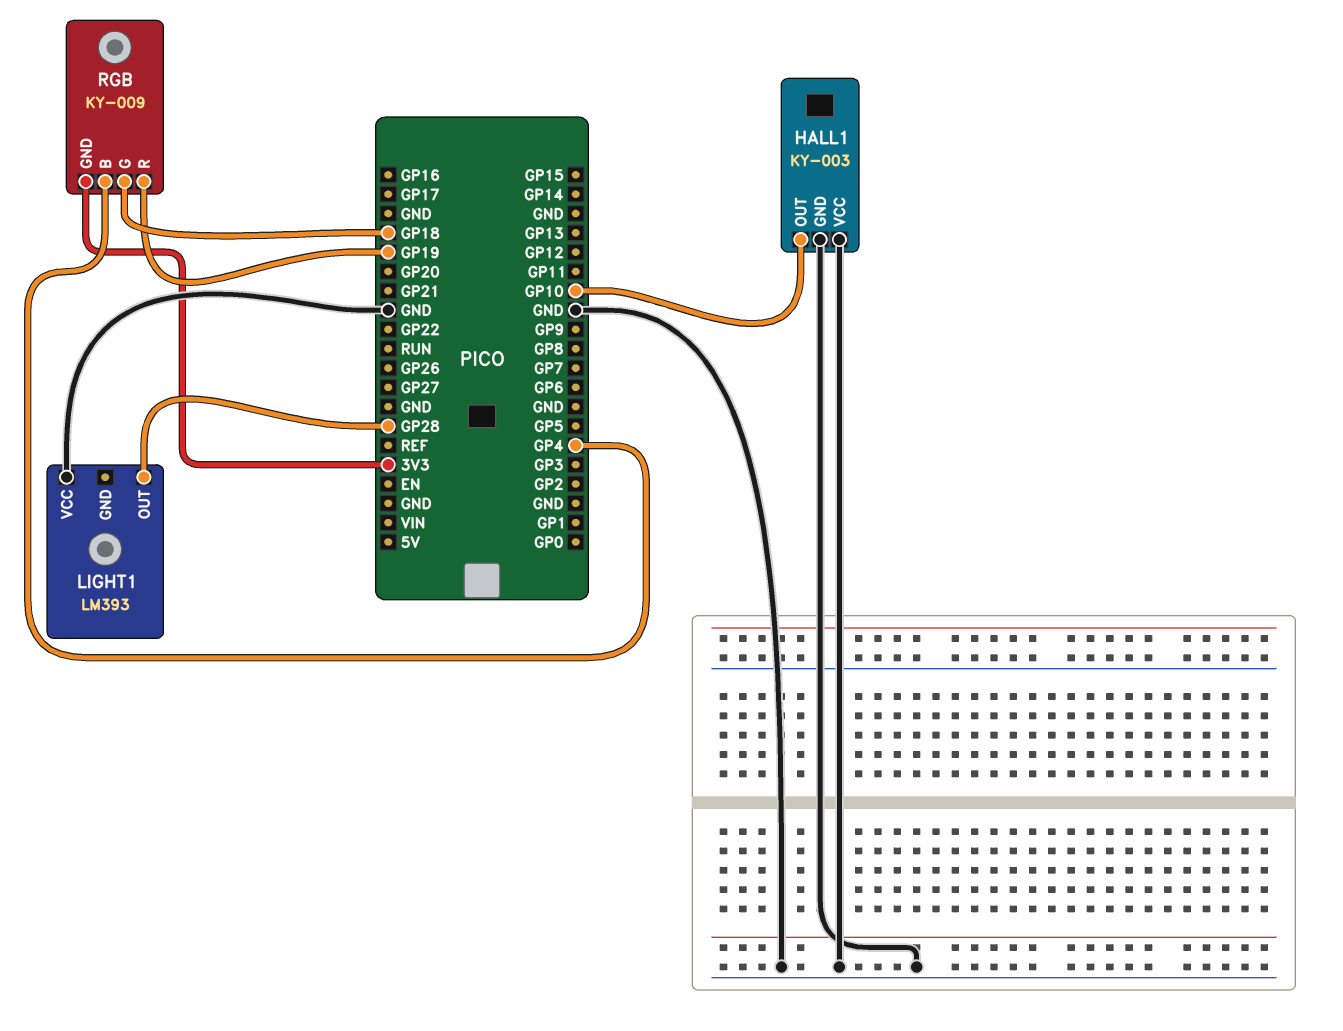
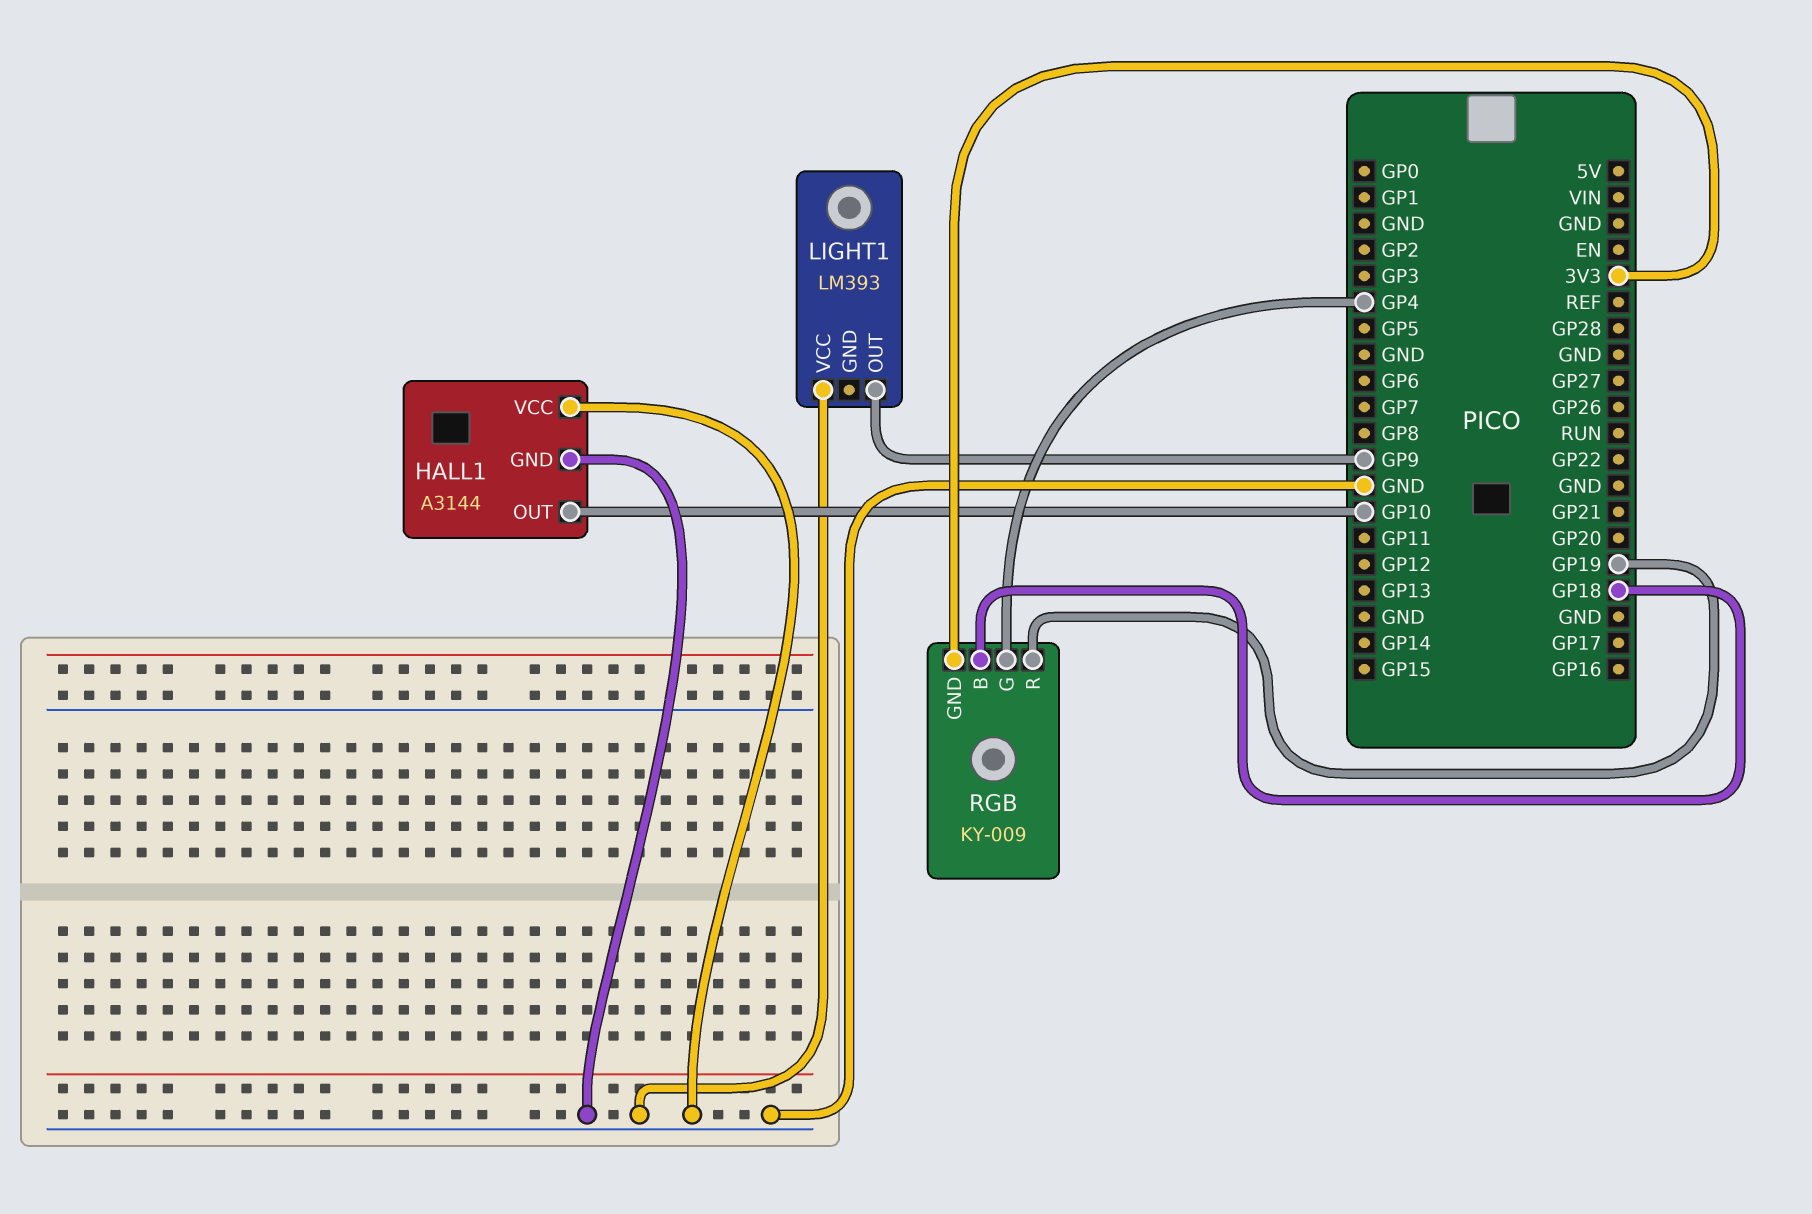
HALL1: KY-003 -> A3144
LIGHT1 pin OUT: GP28 -> GP9
RGB pin B: GP4 -> GP18
RGB pin G: GP18 -> GP4

